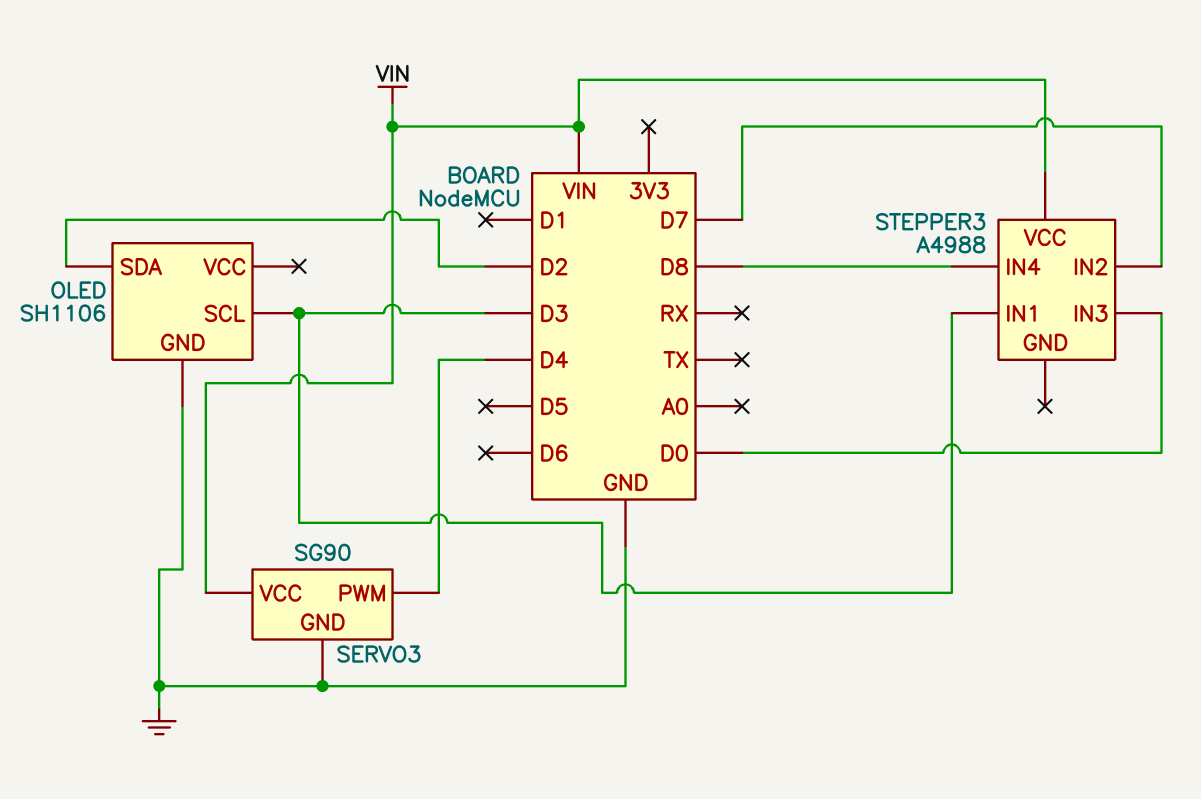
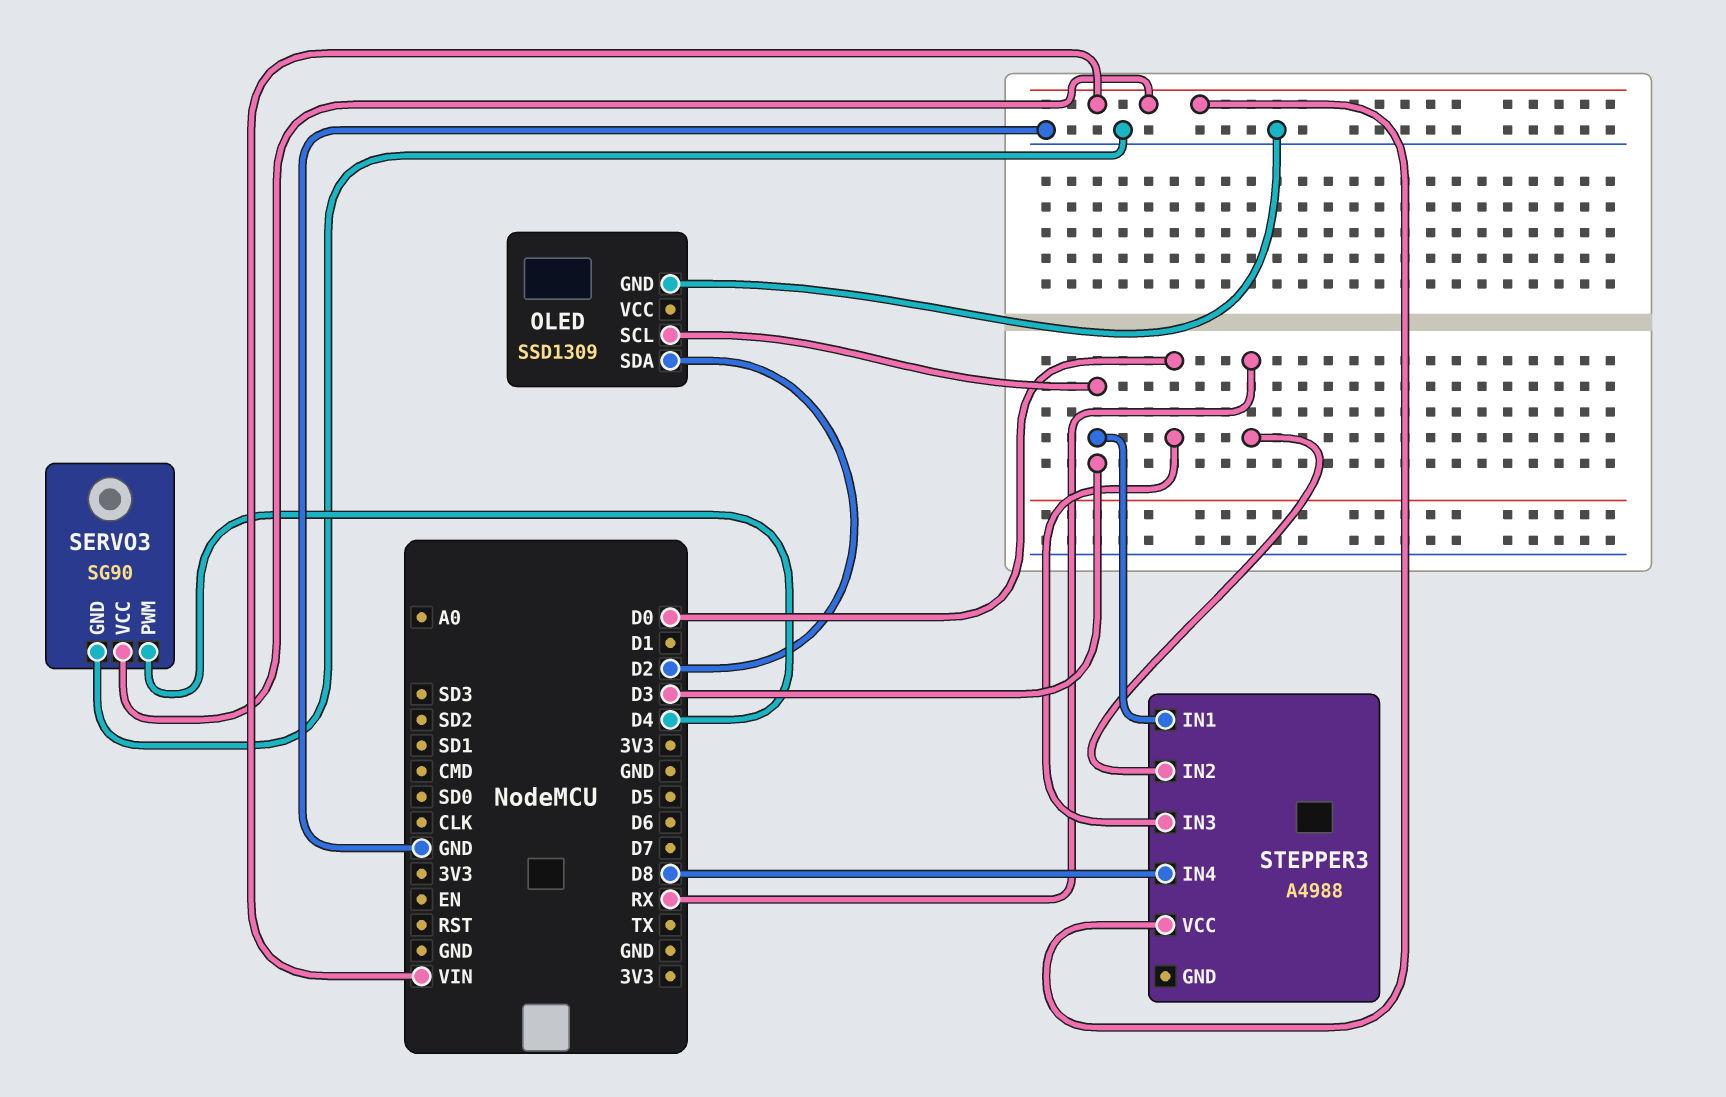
OLED: SH1106 -> SSD1309
STEPPER3 pin IN2: D7 -> RX

